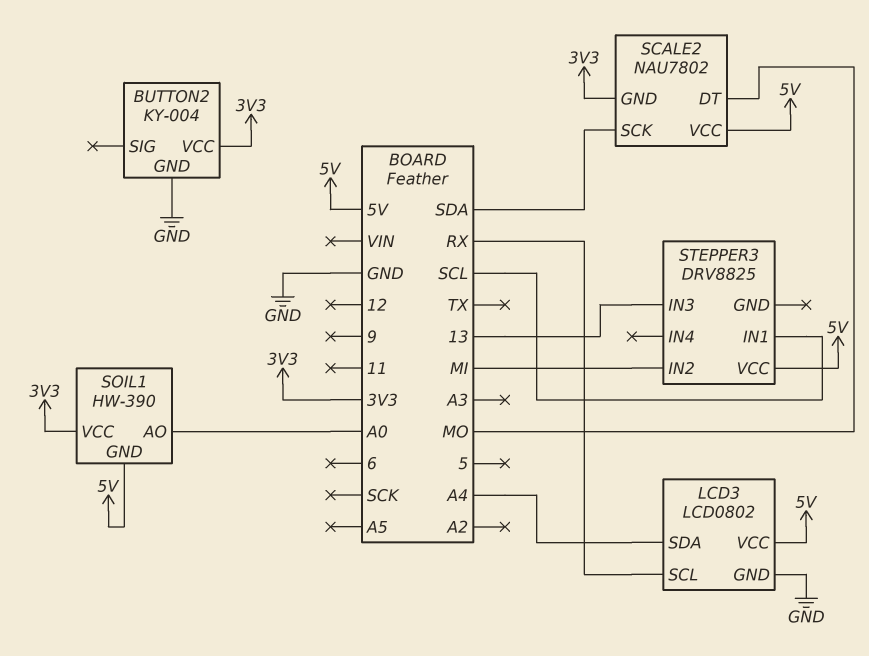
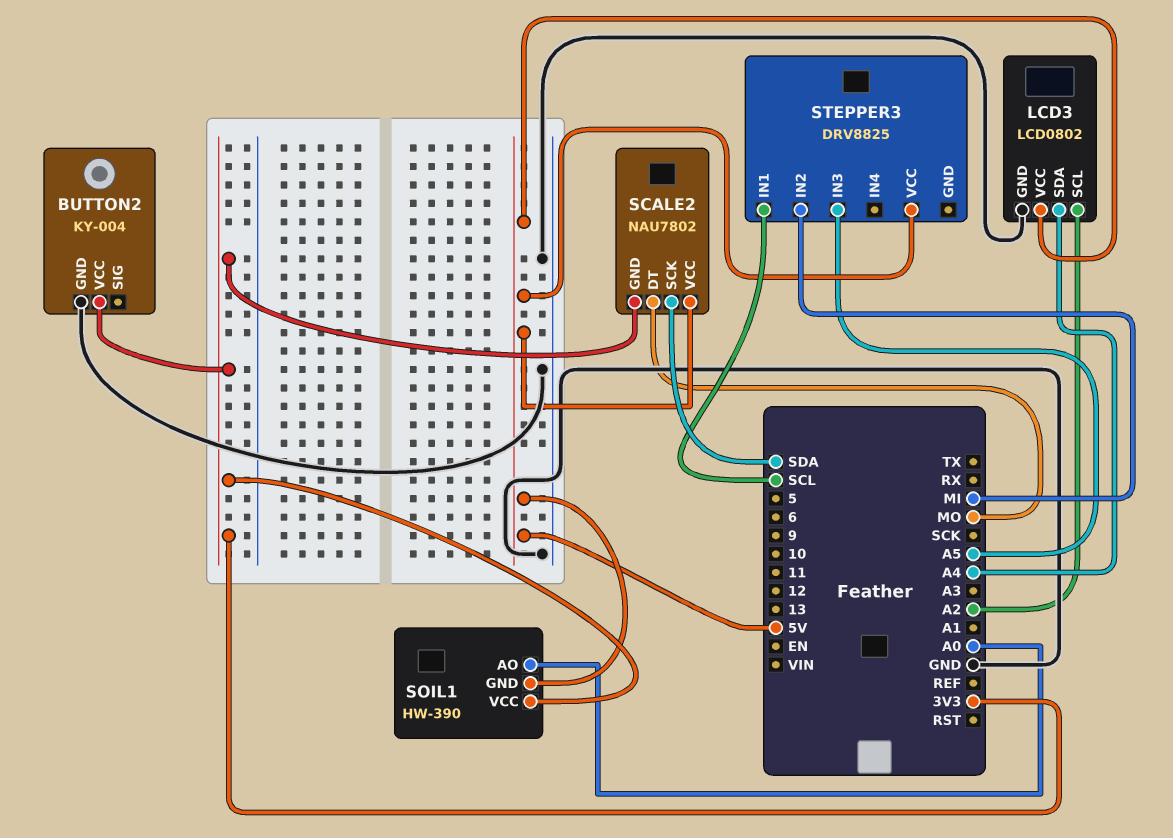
LCD3 pin SCL: RX -> A2
STEPPER3 pin IN3: 13 -> A5

